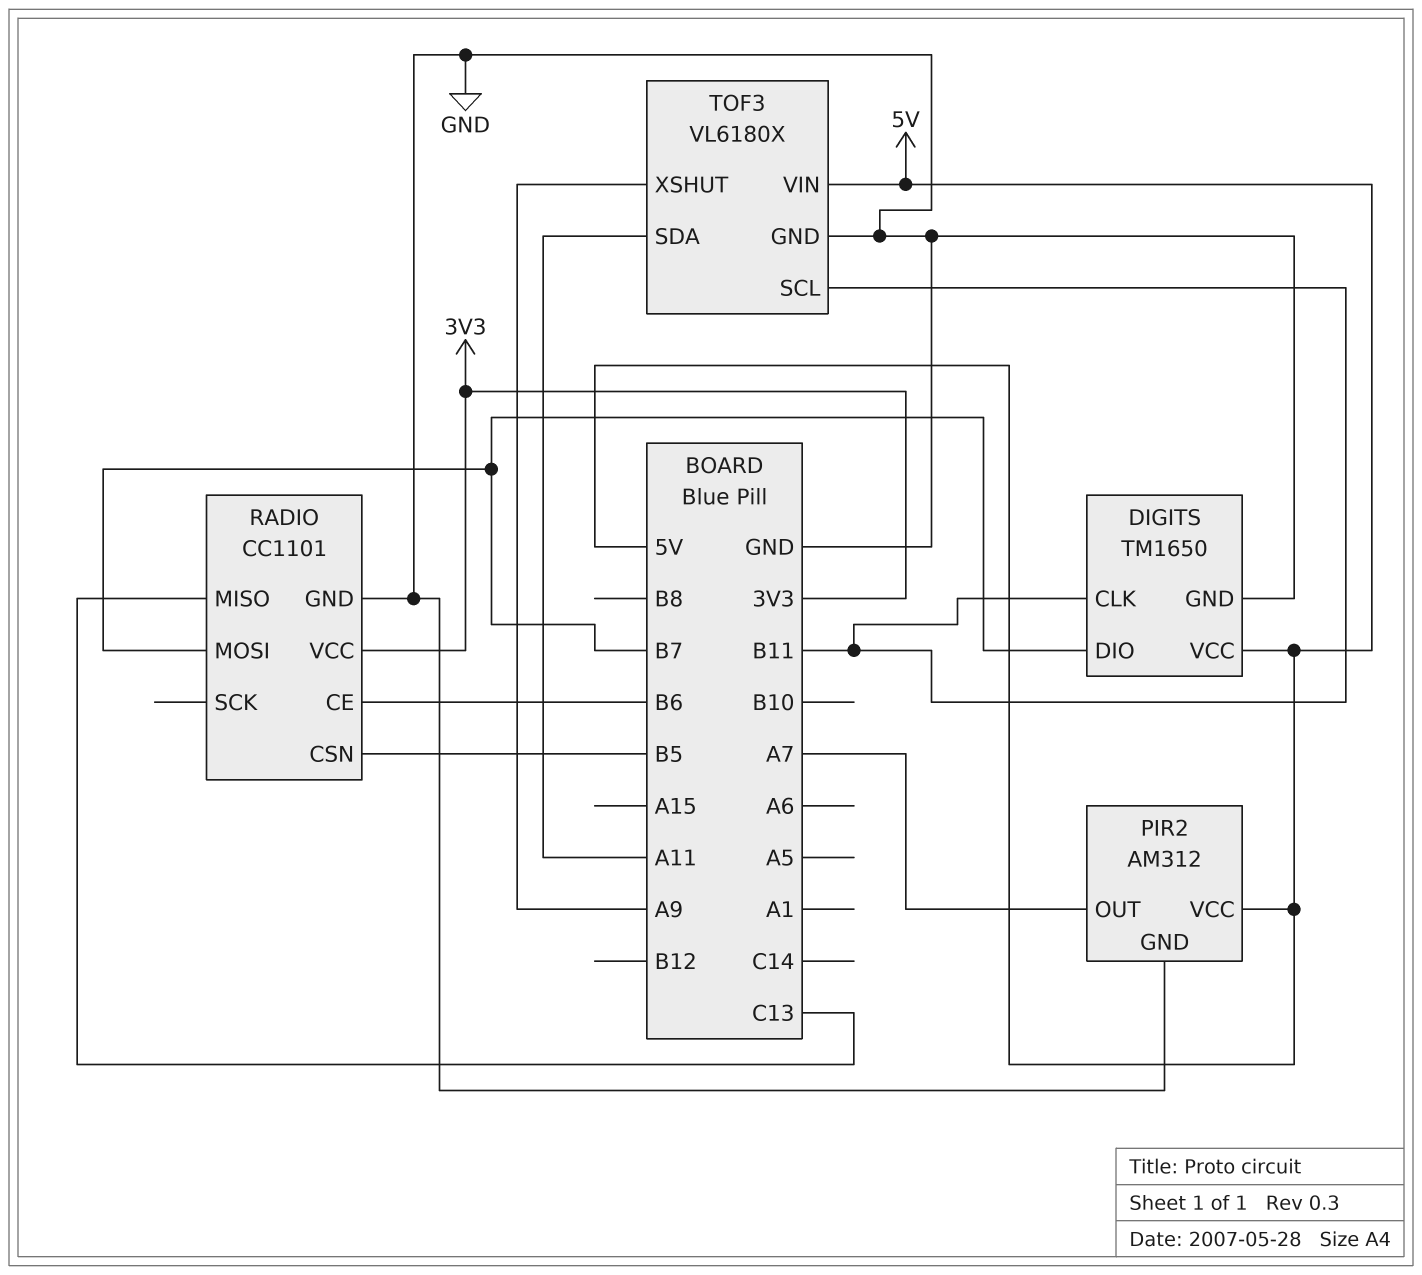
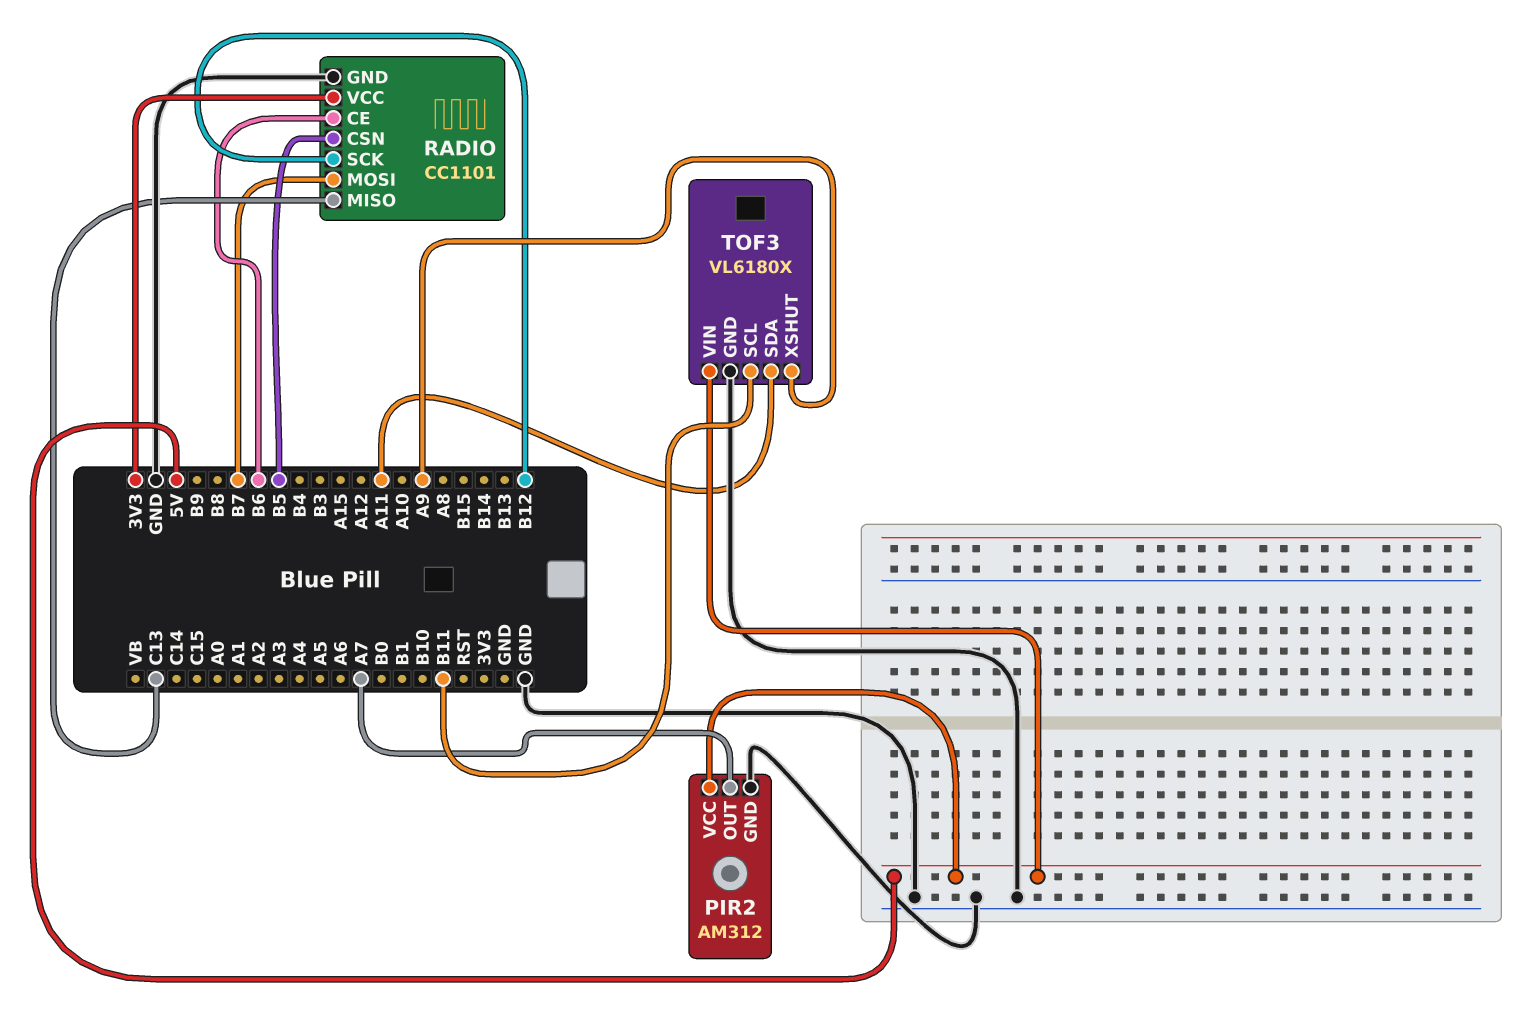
DIGITS: TM1650 -> none
DIGITS pin CLK: B11 -> none
DIGITS pin DIO: B7 -> none
DIGITS pin GND: GND -> none
DIGITS pin VCC: 5V -> none
RADIO pin SCK: none -> B12

